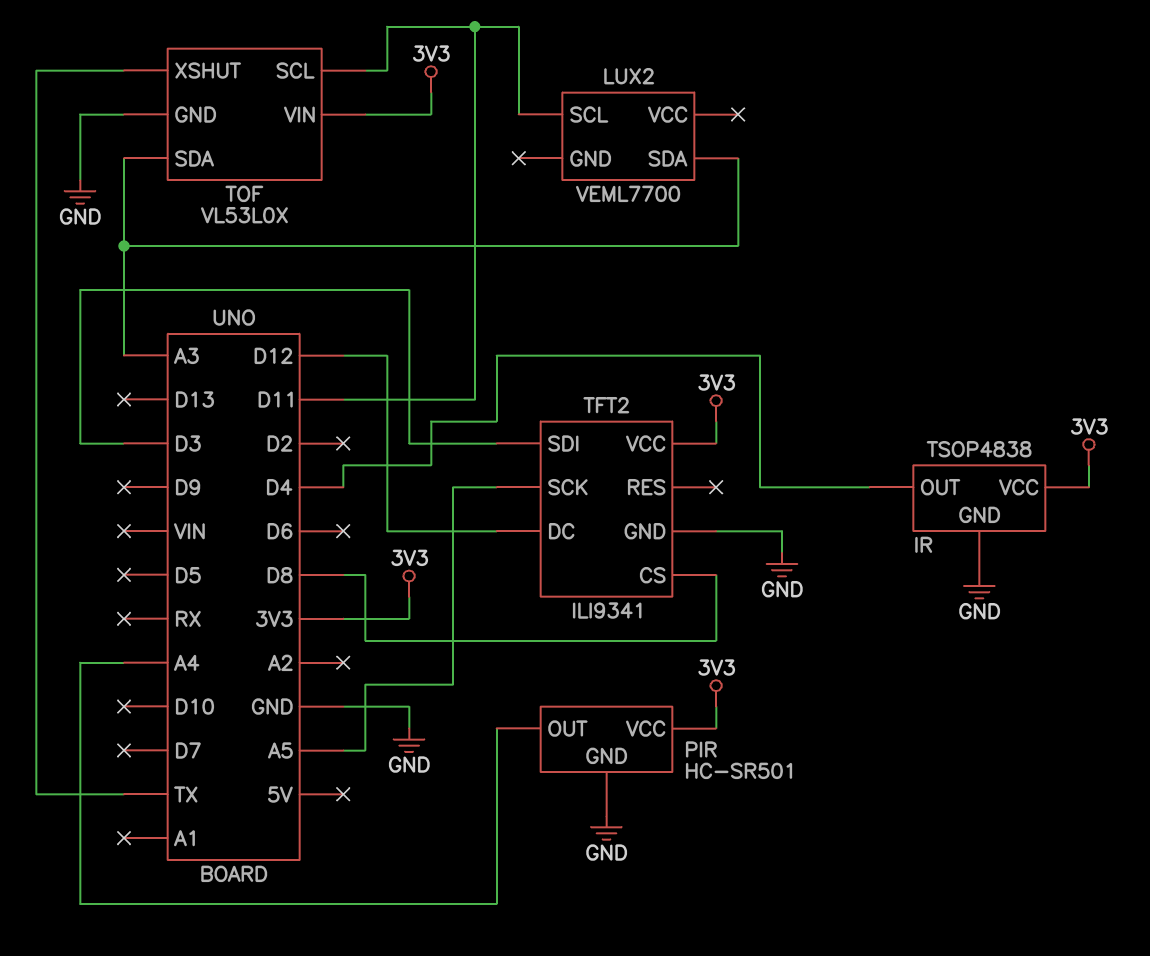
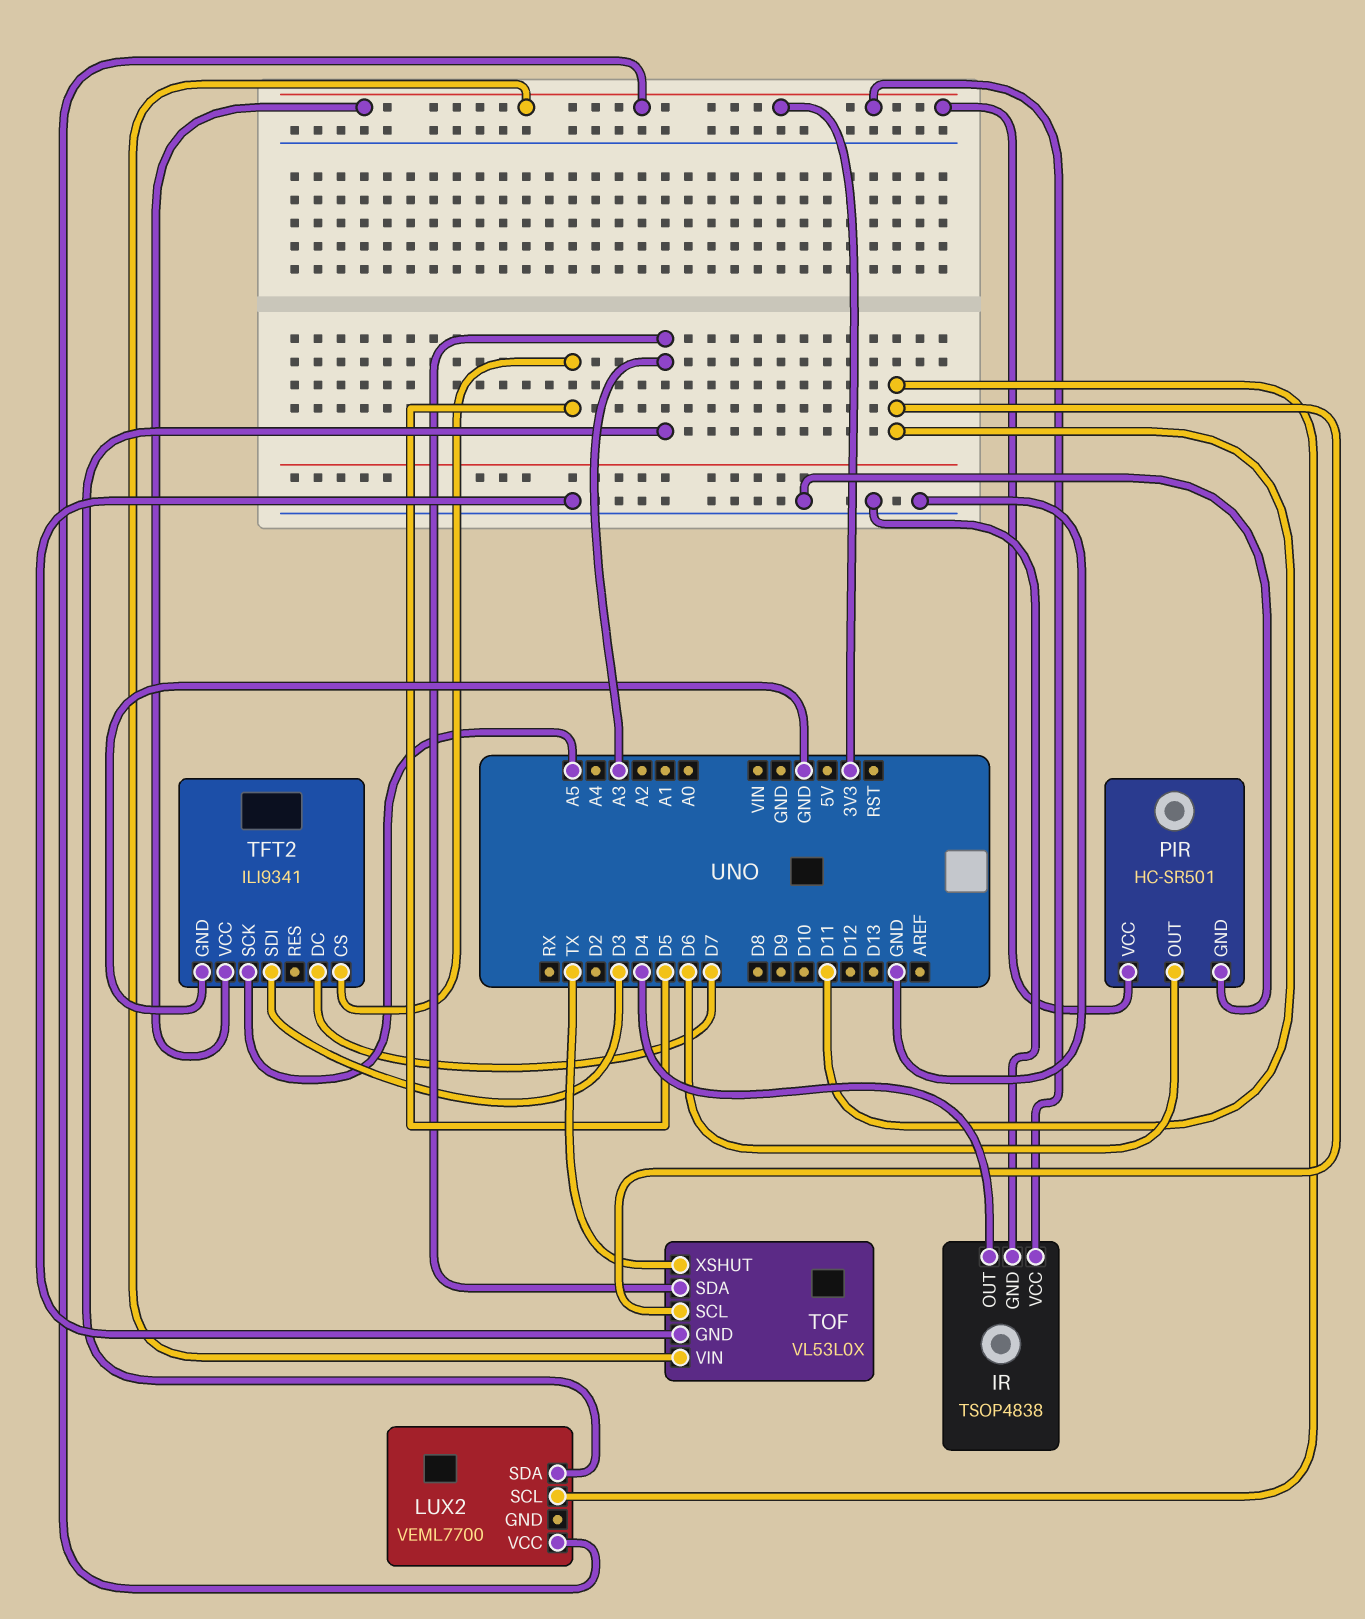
LUX2 pin VCC: none -> 3V3
PIR pin OUT: A4 -> D6
TFT2 pin CS: D8 -> D5
TFT2 pin DC: D12 -> D7

